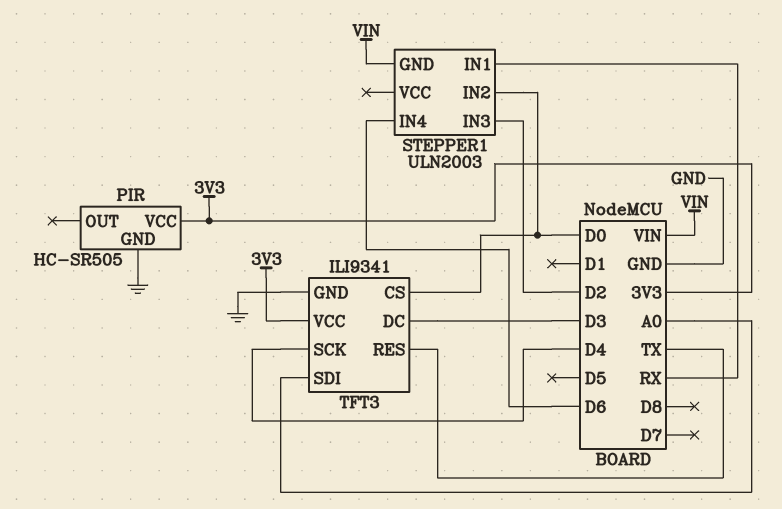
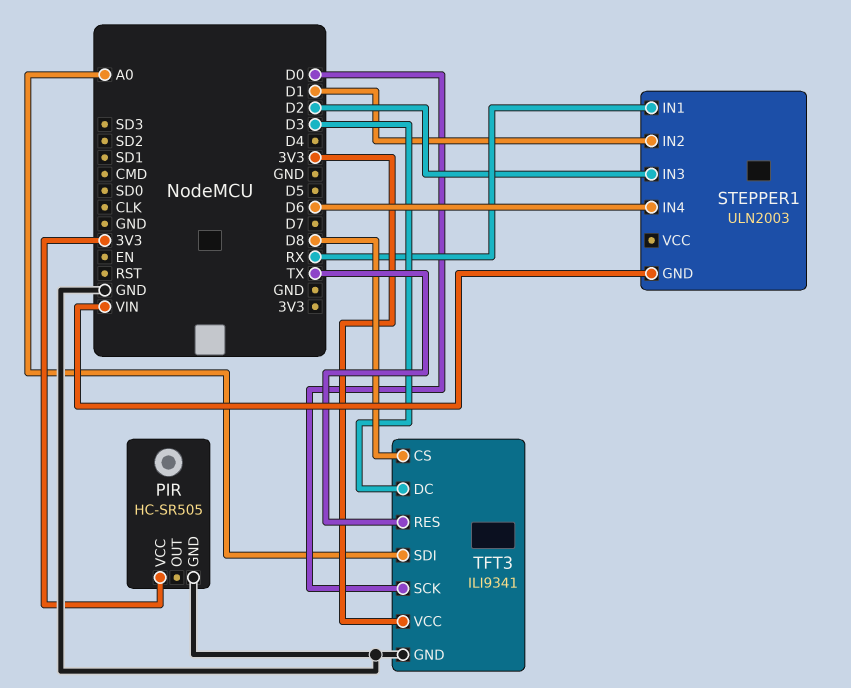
STEPPER1 pin IN2: D0 -> D1
TFT3 pin CS: D0 -> D8
TFT3 pin SCK: D4 -> D0

